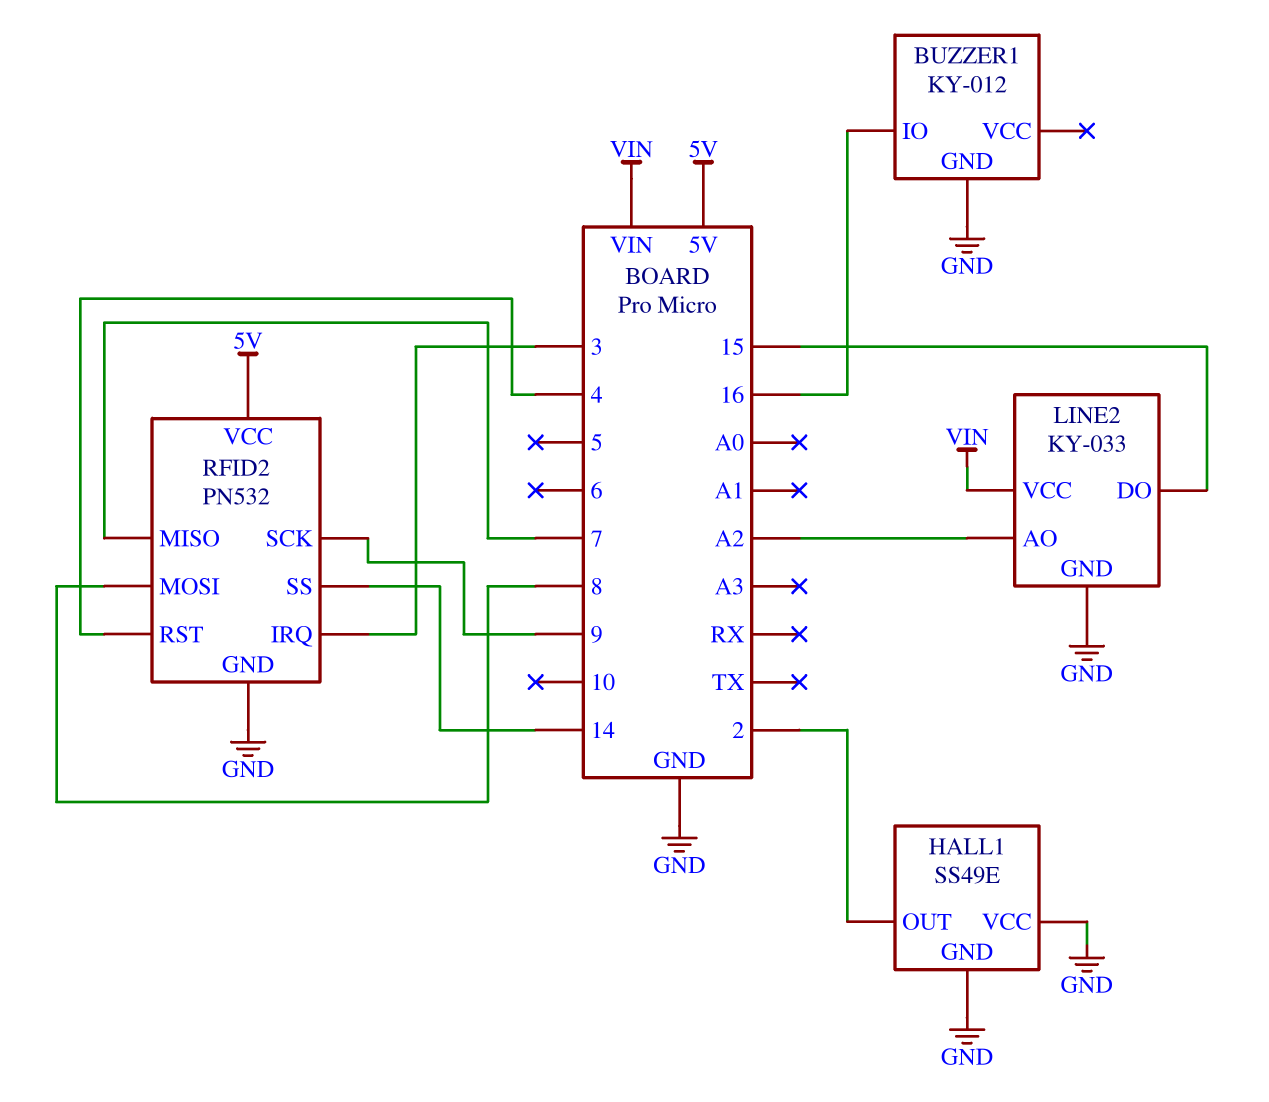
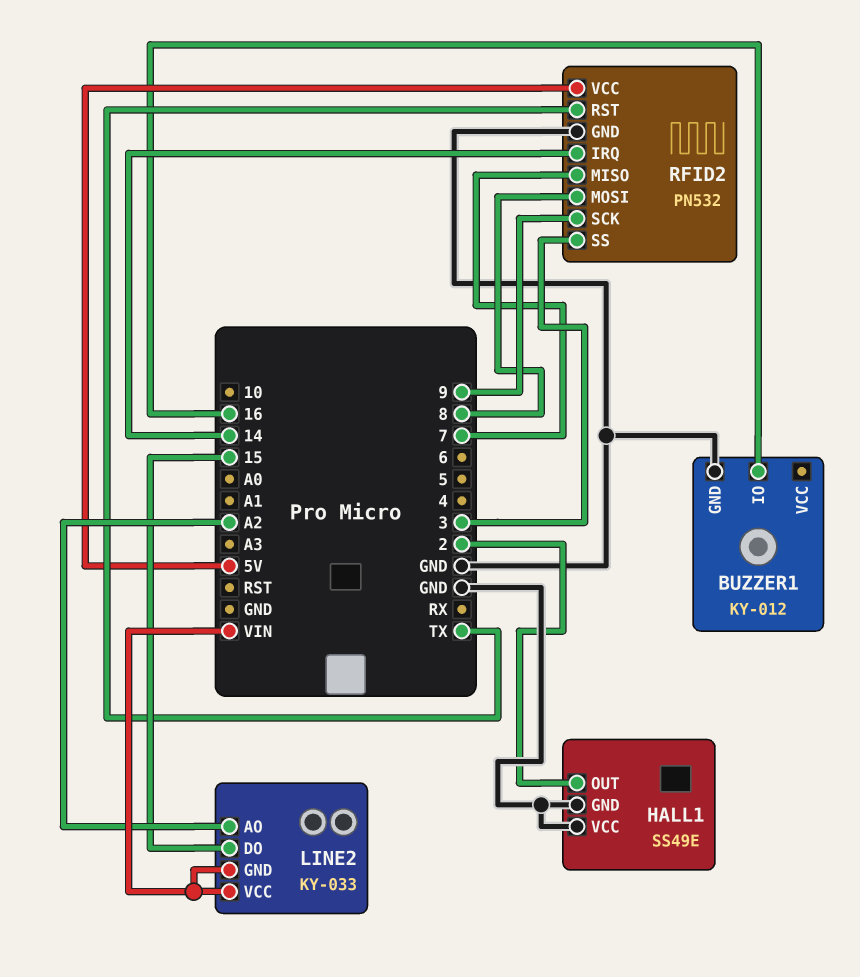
LINE2 pin GND: GND -> VIN
RFID2 pin IRQ: 3 -> 14
RFID2 pin RST: 4 -> TX
RFID2 pin SS: 14 -> 3

